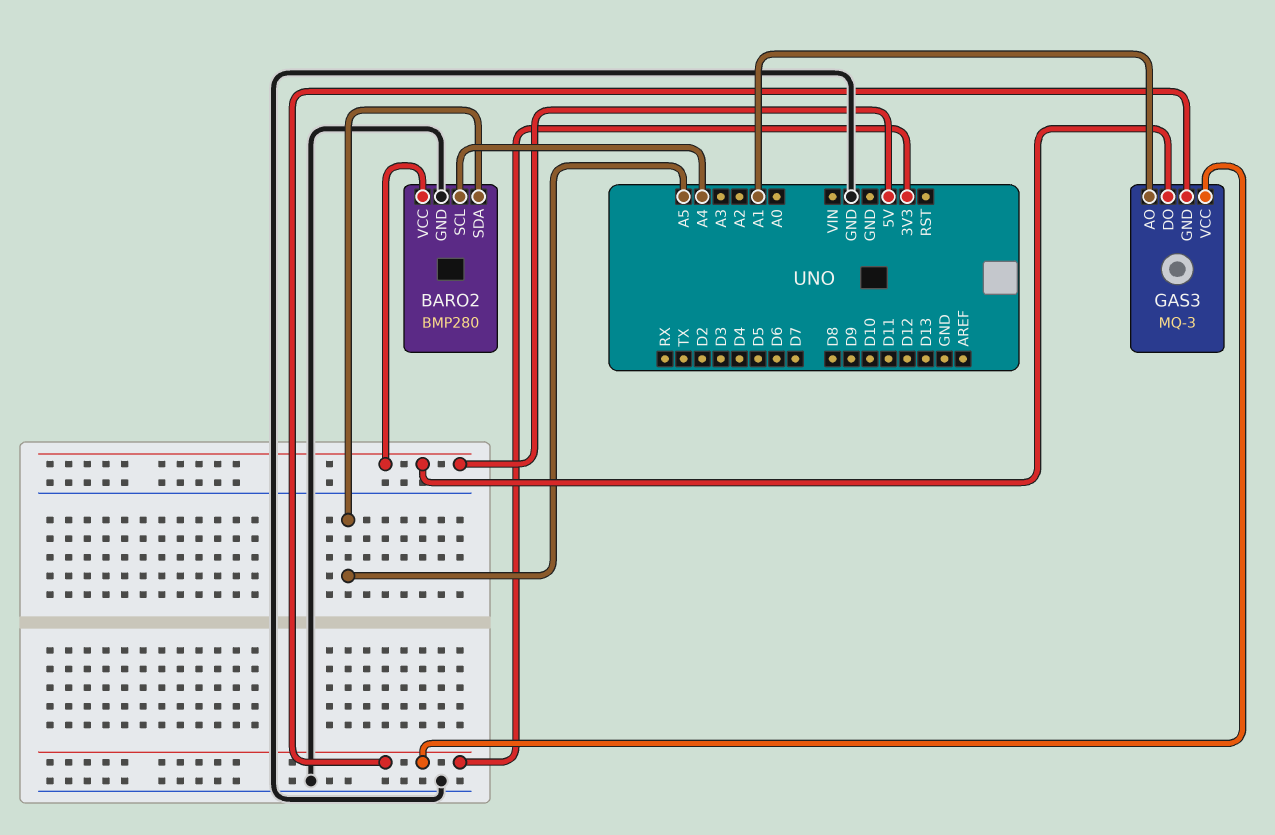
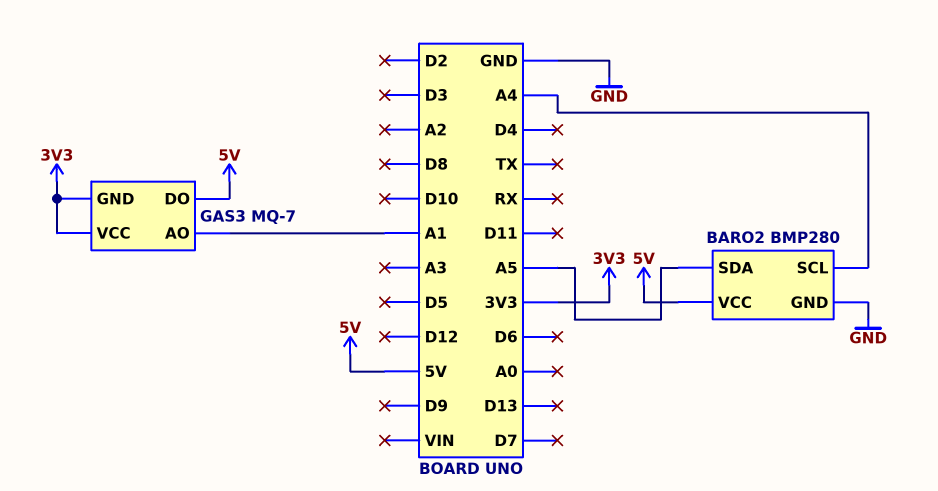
GAS3: MQ-3 -> MQ-7

